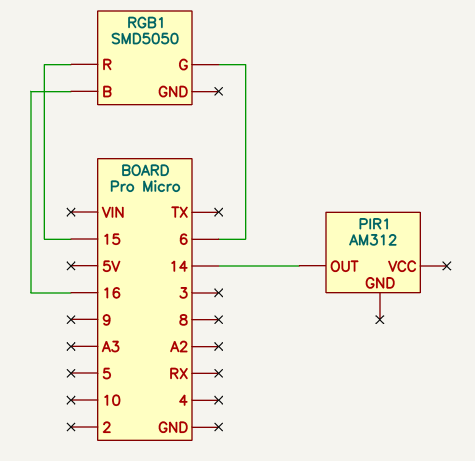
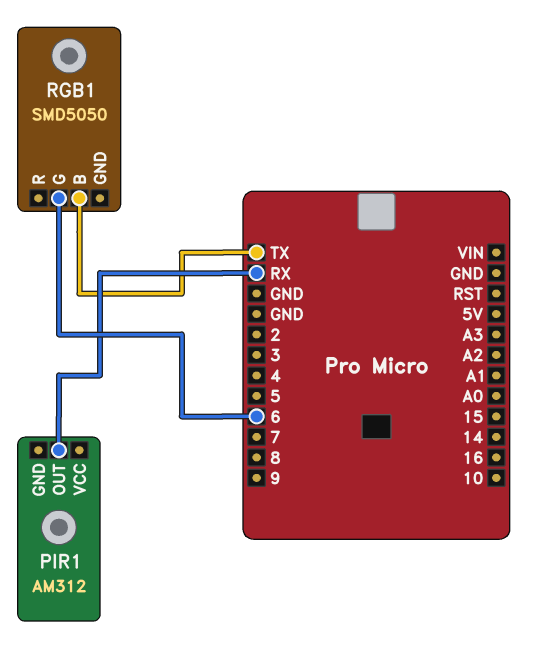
PIR1 pin OUT: 14 -> RX
RGB1 pin B: 16 -> TX
RGB1 pin R: 15 -> none

